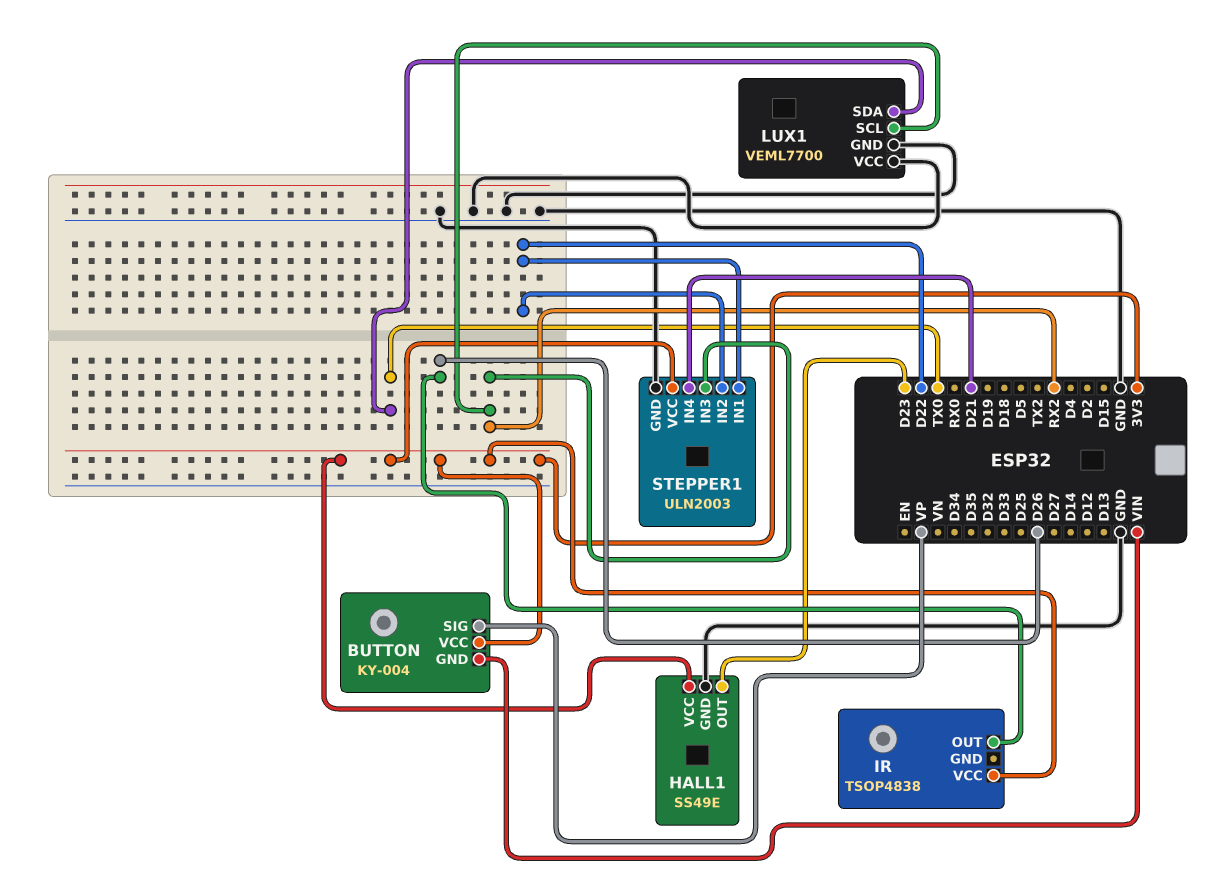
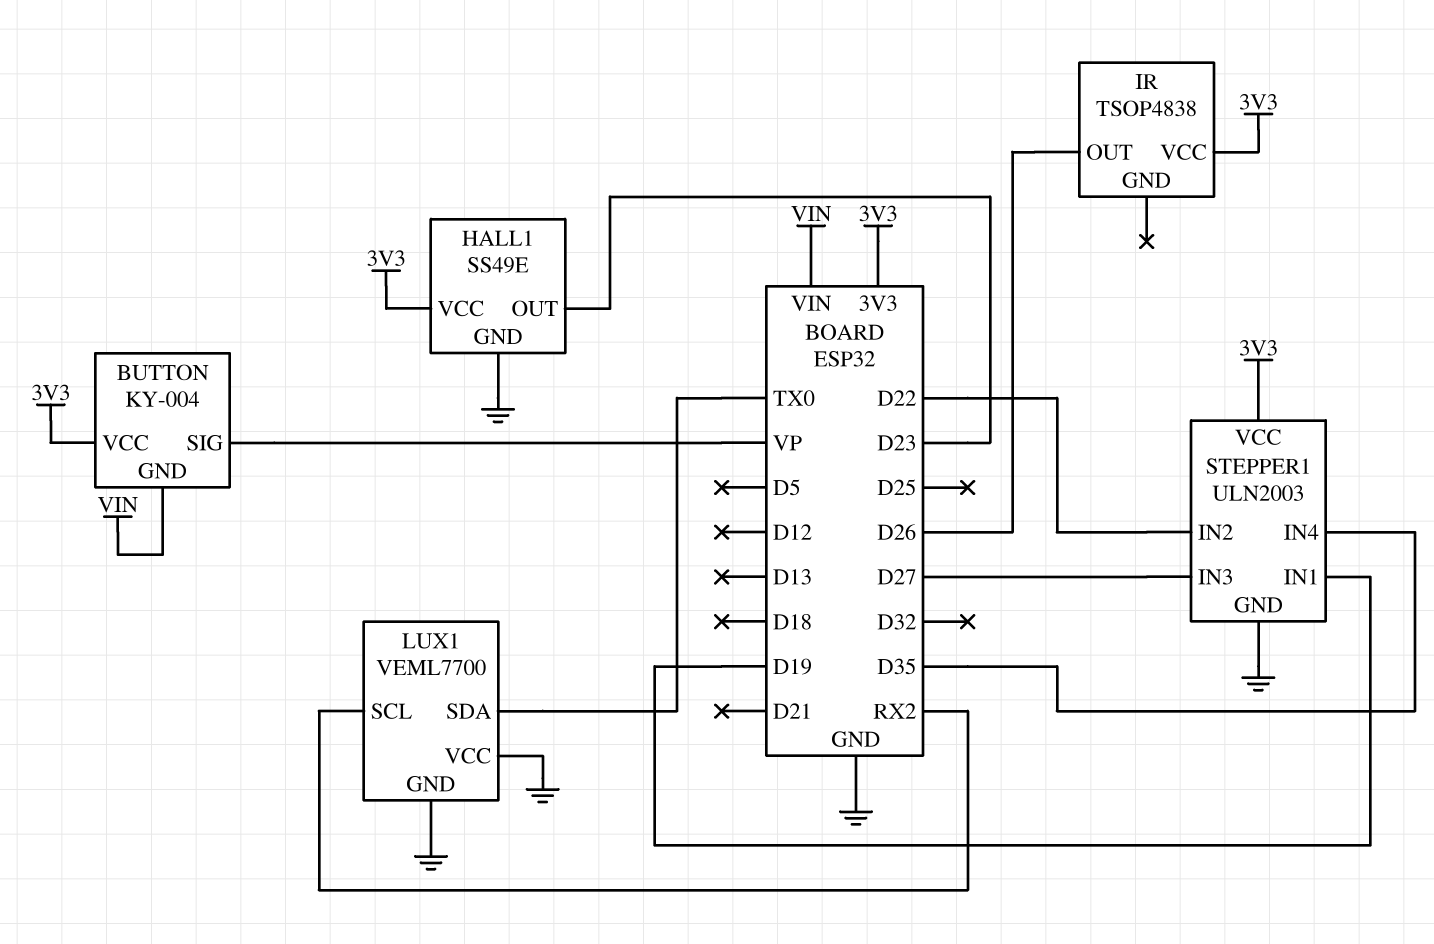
STEPPER1 pin IN1: D22 -> D19
STEPPER1 pin IN3: RX2 -> D27
STEPPER1 pin IN4: D21 -> D35

